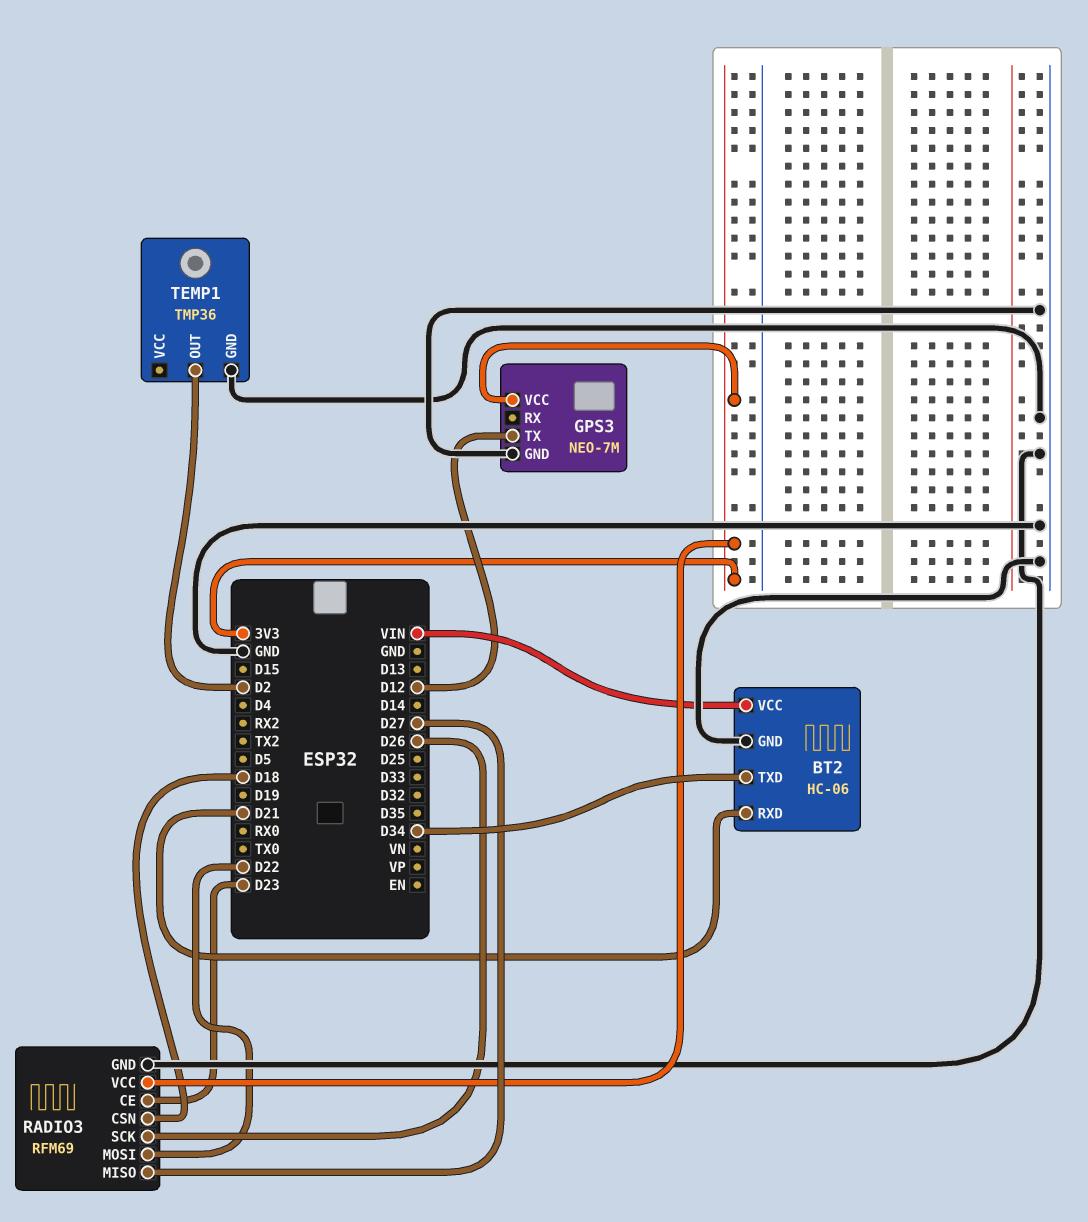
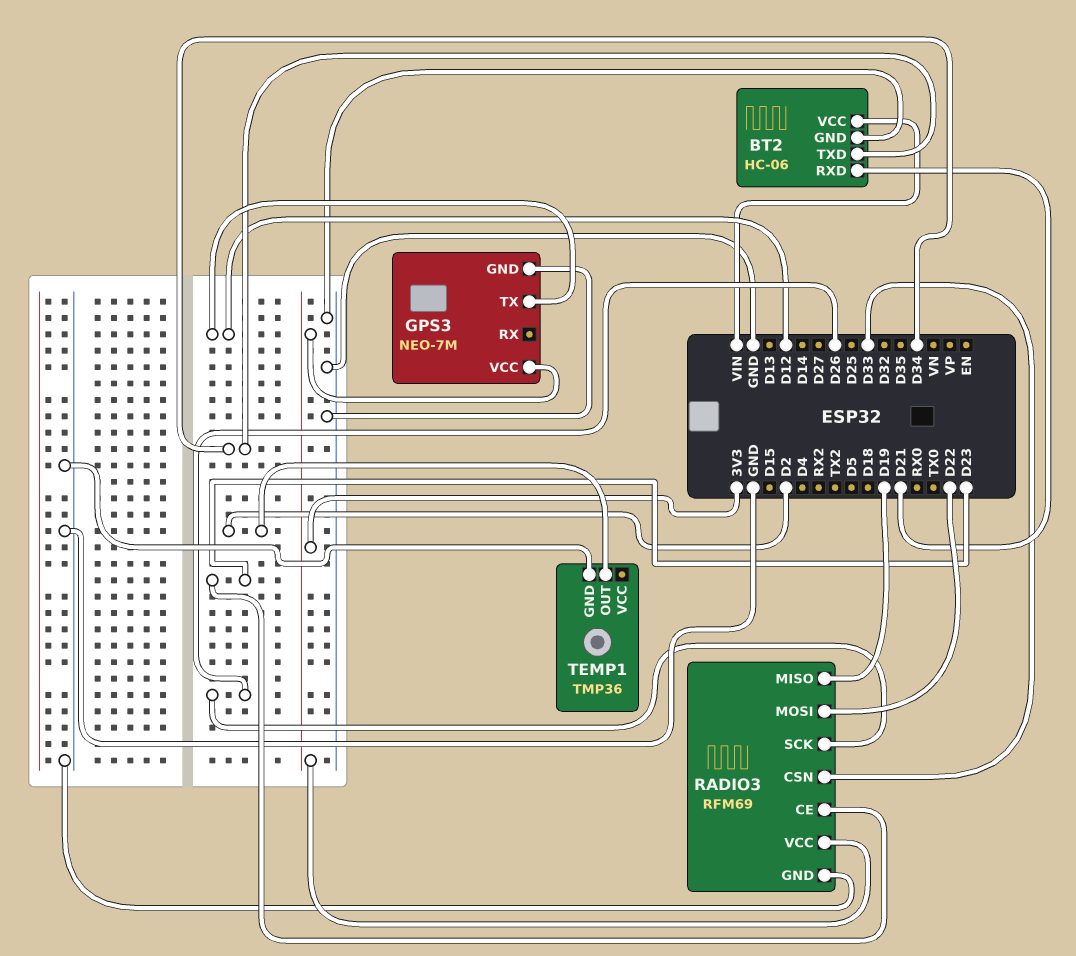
RADIO3 pin CSN: D18 -> D33
RADIO3 pin MISO: D27 -> D19

